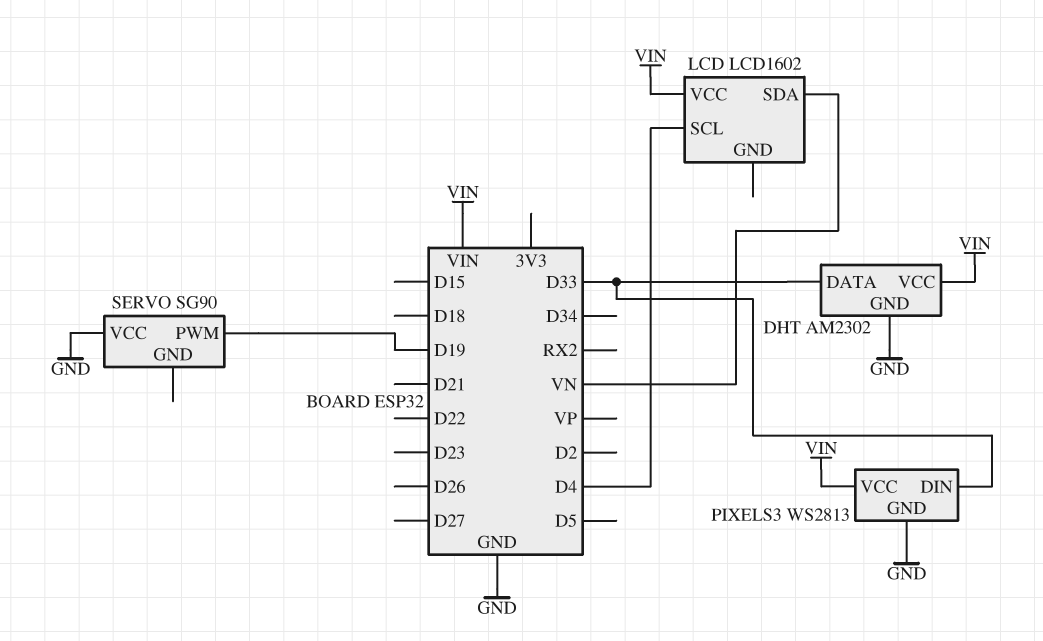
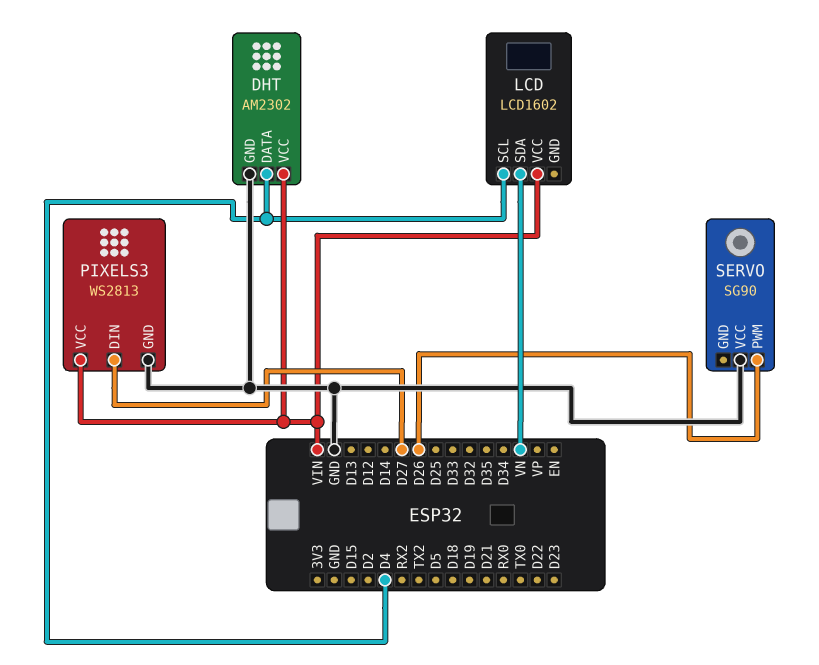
DHT pin DATA: D33 -> D4
PIXELS3 pin DIN: D33 -> D27
SERVO pin PWM: D19 -> D26

